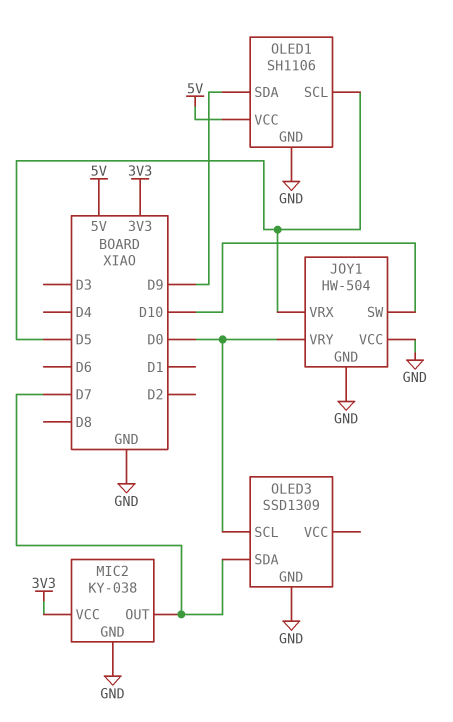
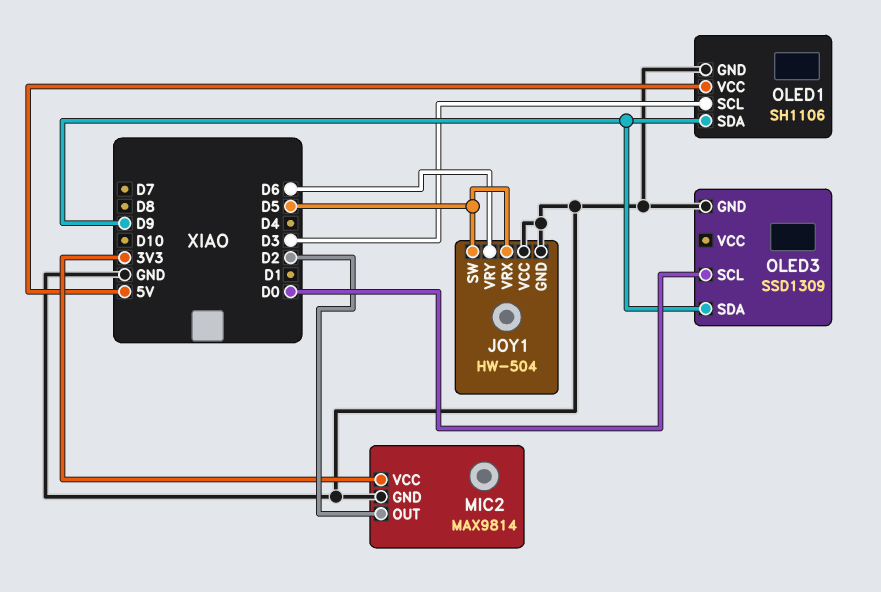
JOY1 pin SW: D10 -> D5
JOY1 pin VRY: D0 -> D6
MIC2: KY-038 -> MAX9814
MIC2 pin OUT: D7 -> D2
OLED1 pin SCL: D5 -> D3
OLED3 pin SDA: D7 -> D9

